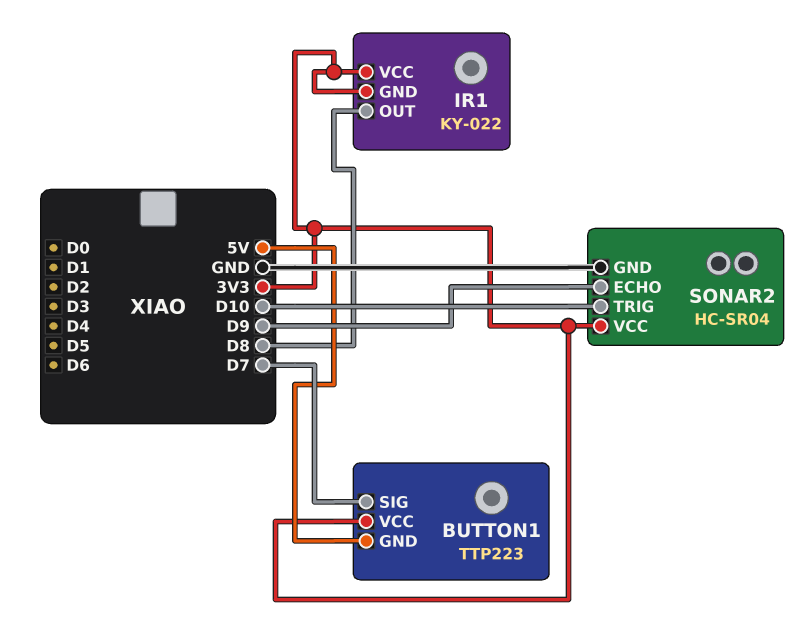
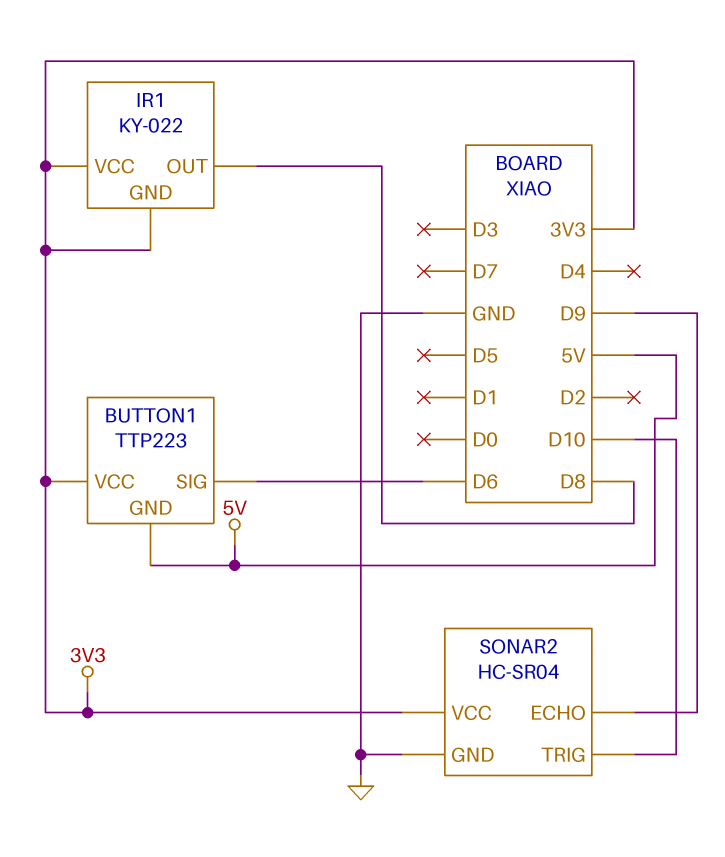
BUTTON1 pin SIG: D7 -> D6

